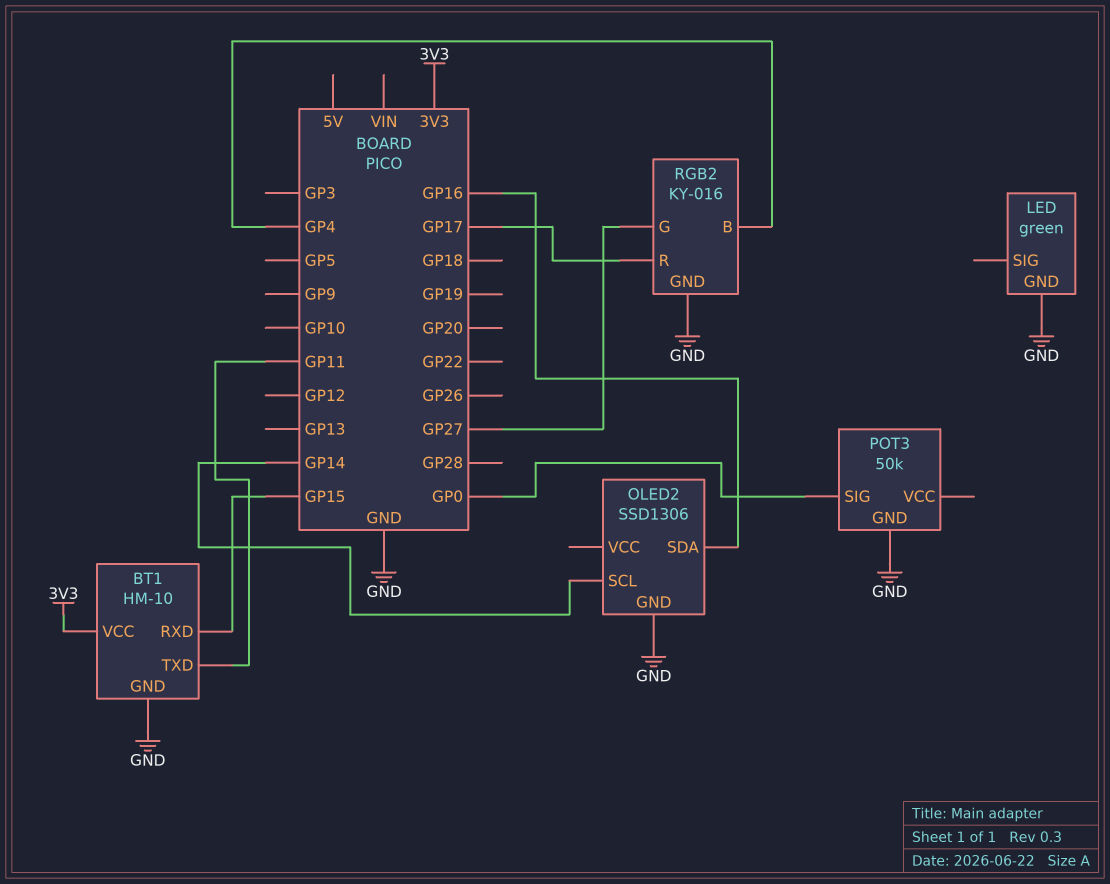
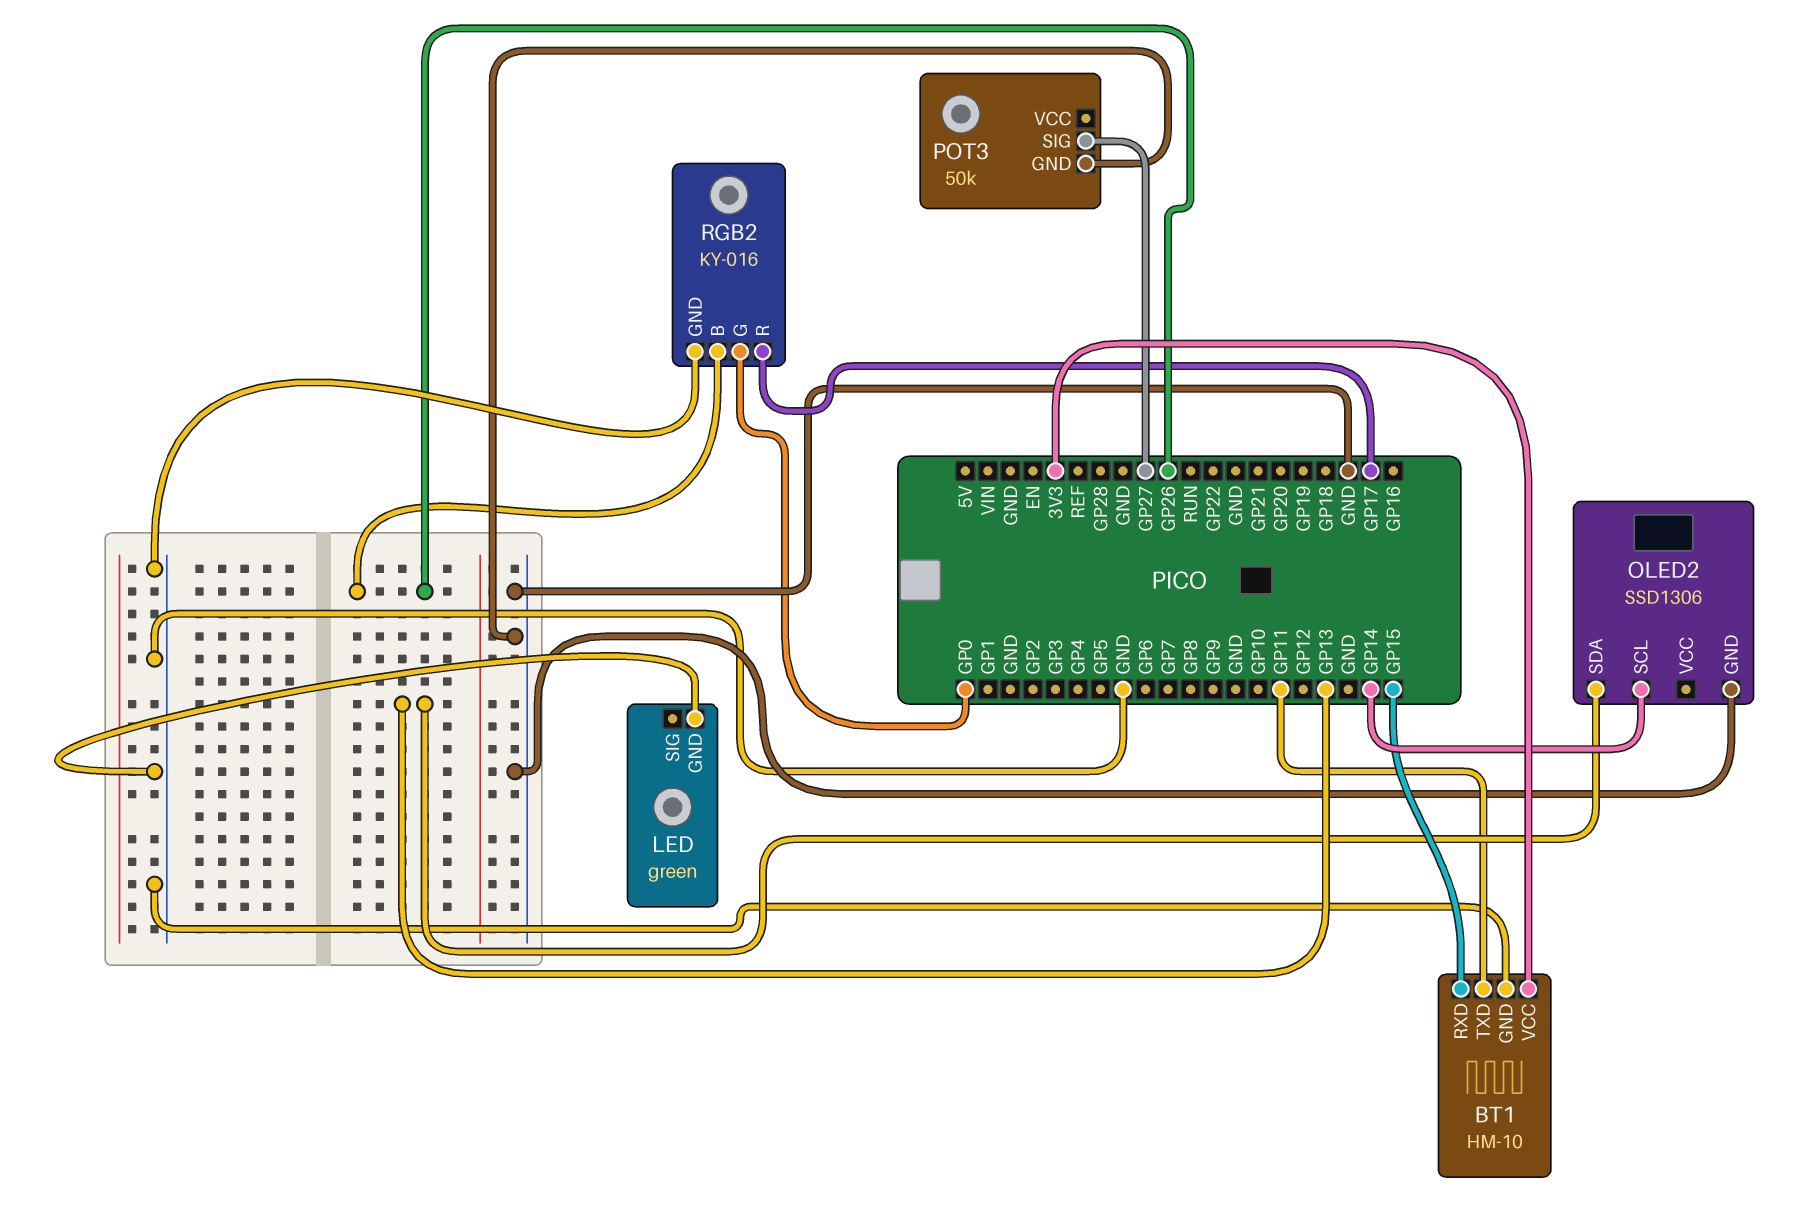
OLED2 pin SDA: GP16 -> GP13
POT3 pin SIG: GP0 -> GP27
RGB2 pin B: GP4 -> GP26
RGB2 pin G: GP27 -> GP0

